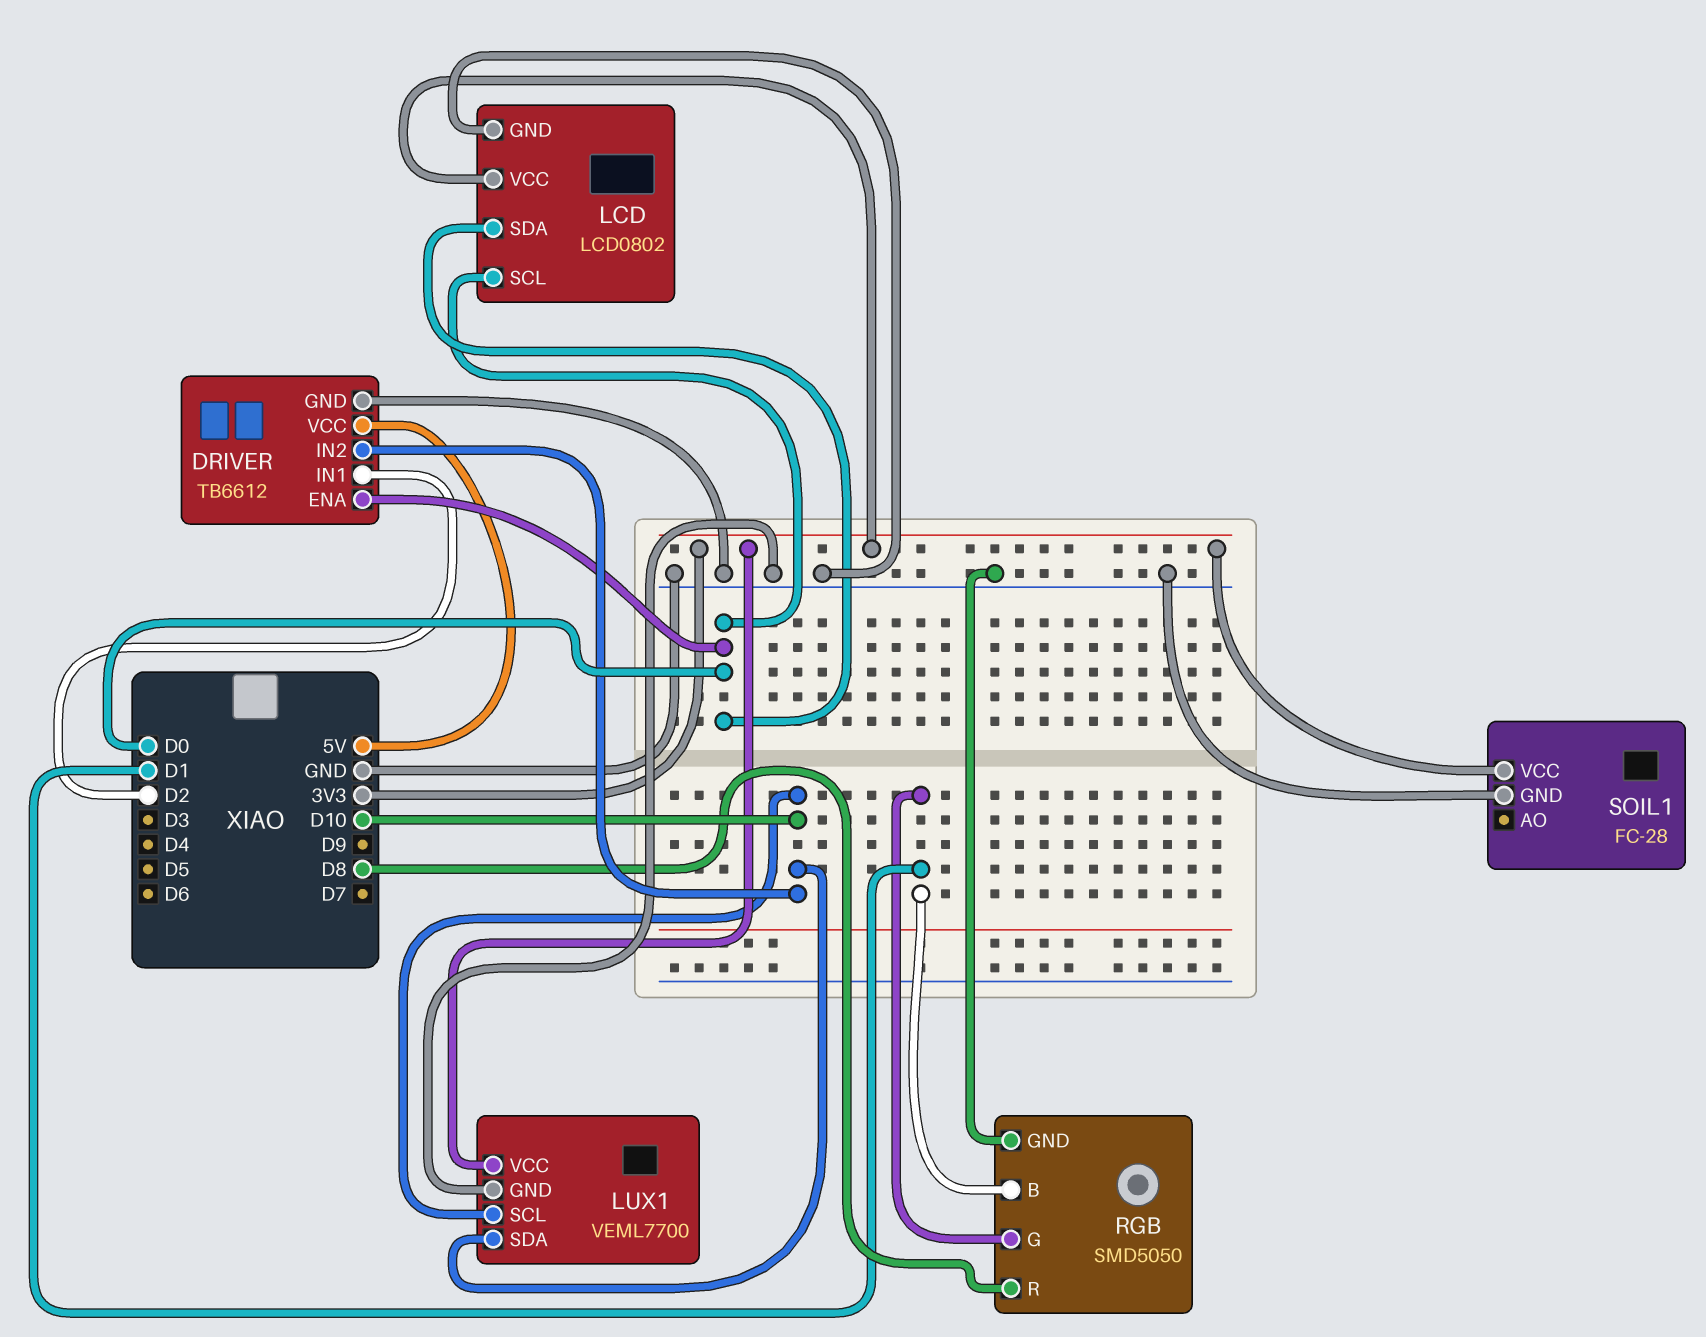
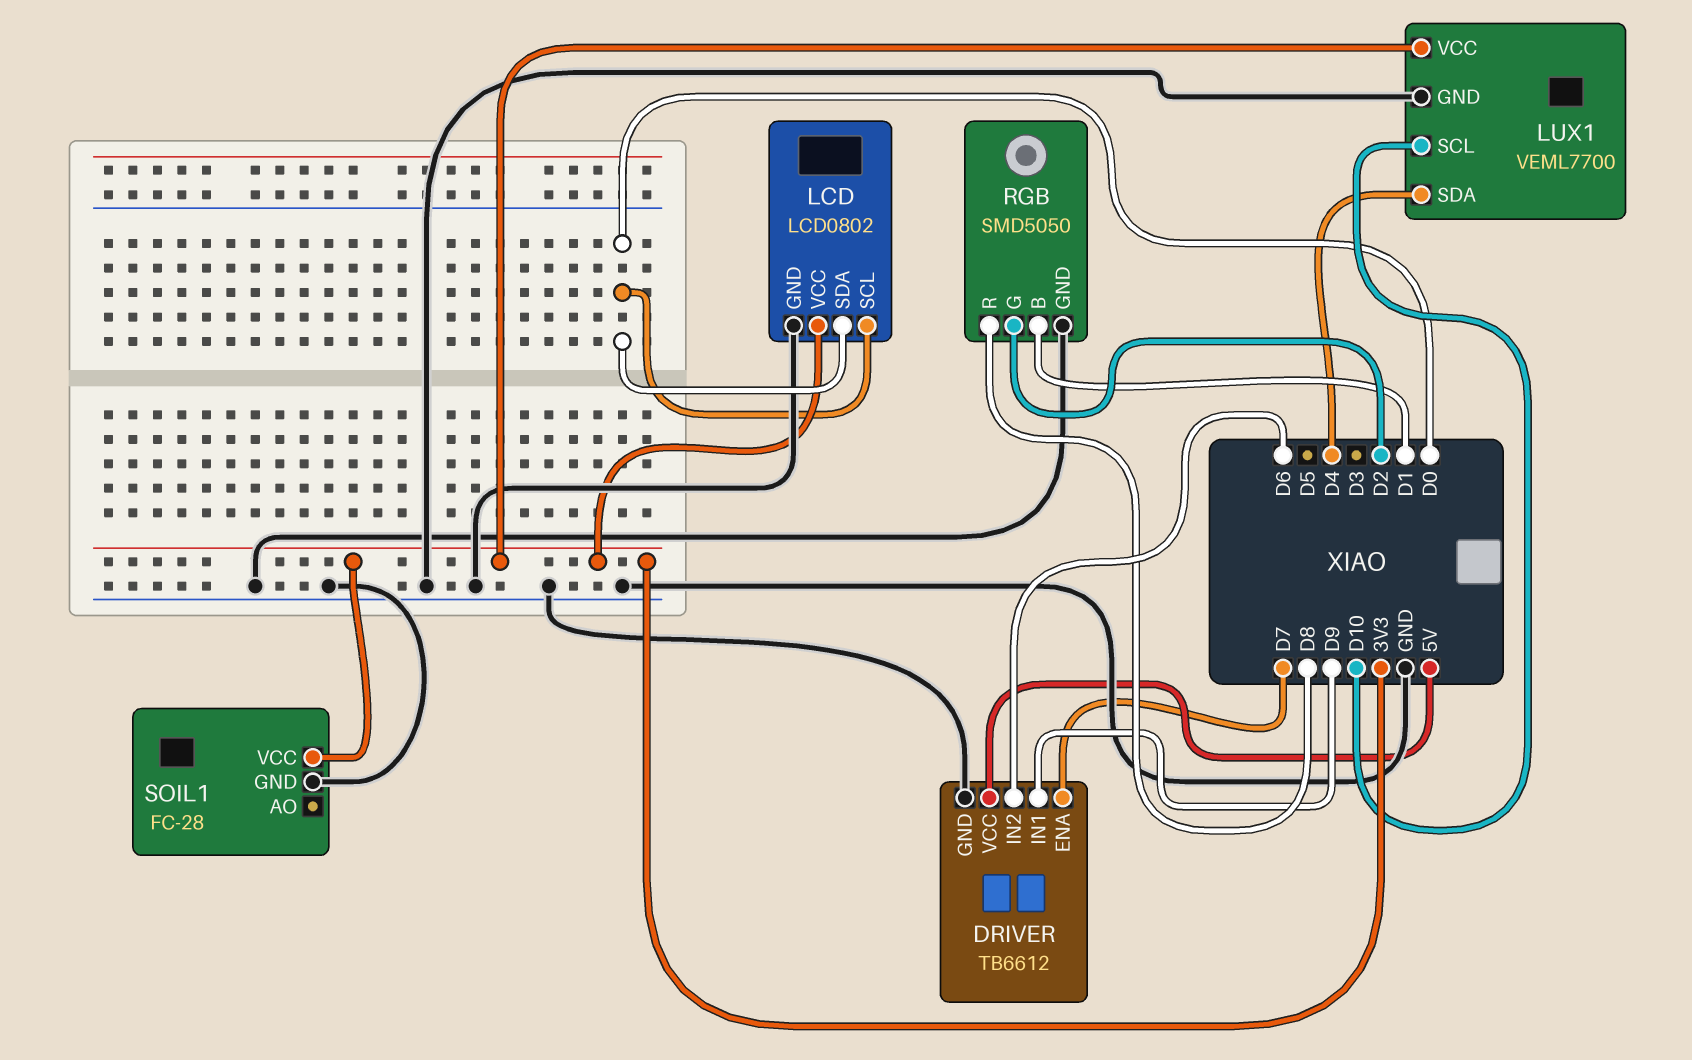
DRIVER pin ENA: D0 -> D7
DRIVER pin IN1: D2 -> D9
DRIVER pin IN2: D10 -> D6
LUX1 pin SDA: D10 -> D4
RGB pin G: D1 -> D2

